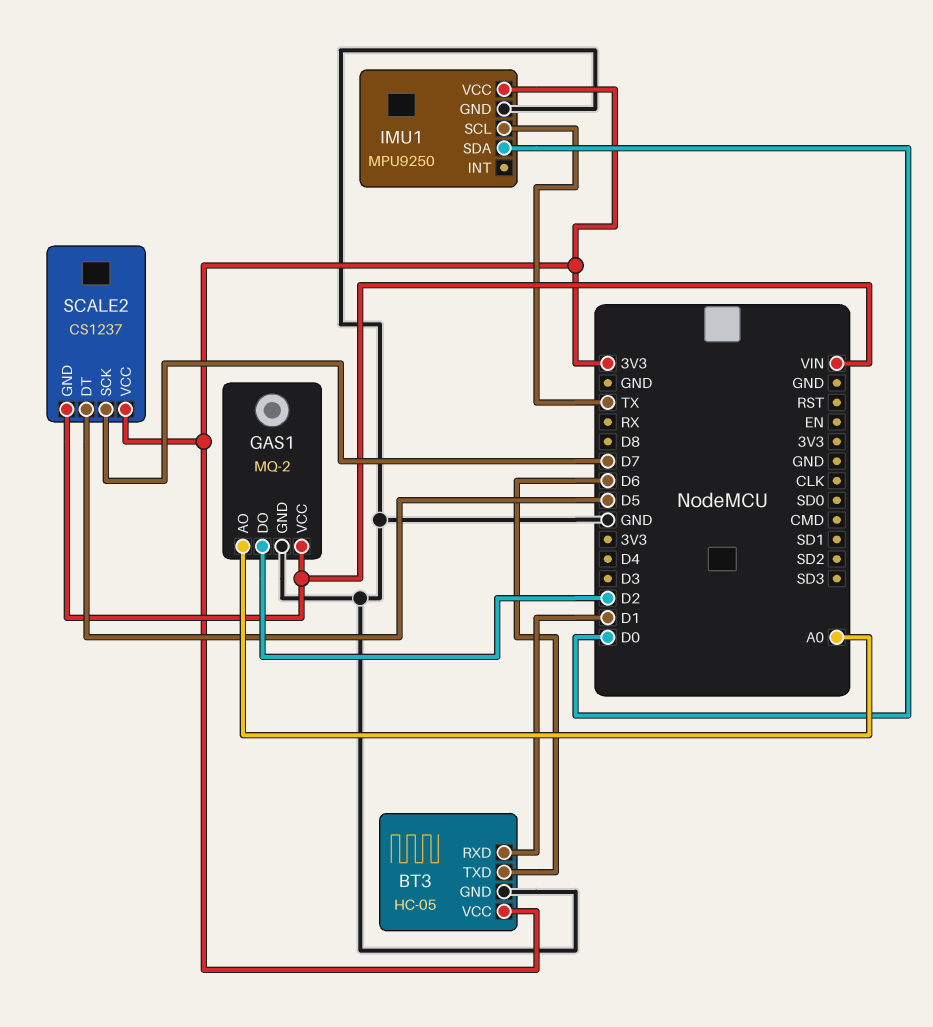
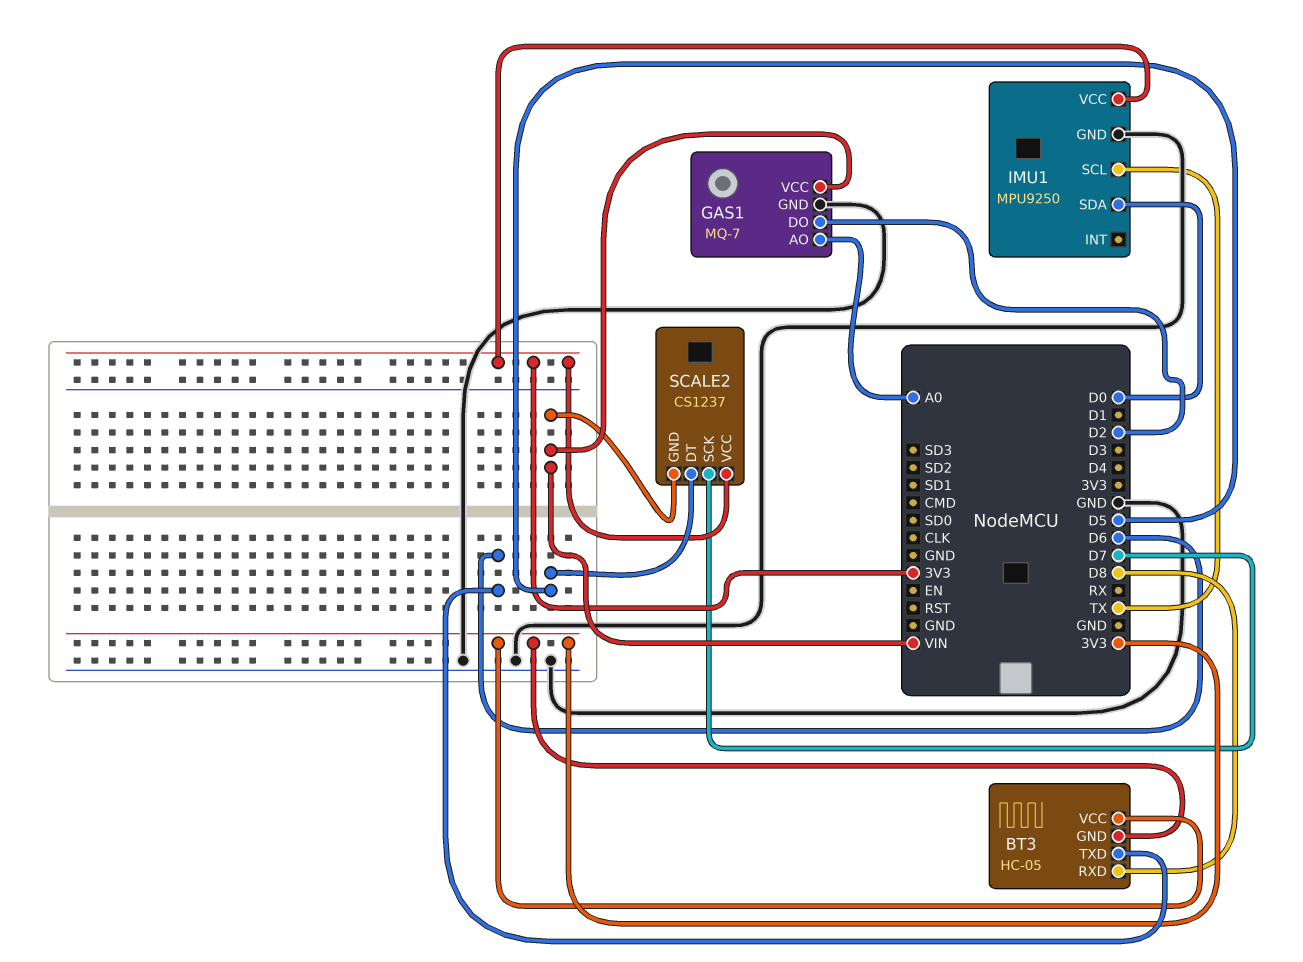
BT3 pin GND: GND -> 3V3
BT3 pin RXD: D1 -> D8
GAS1: MQ-2 -> MQ-7

